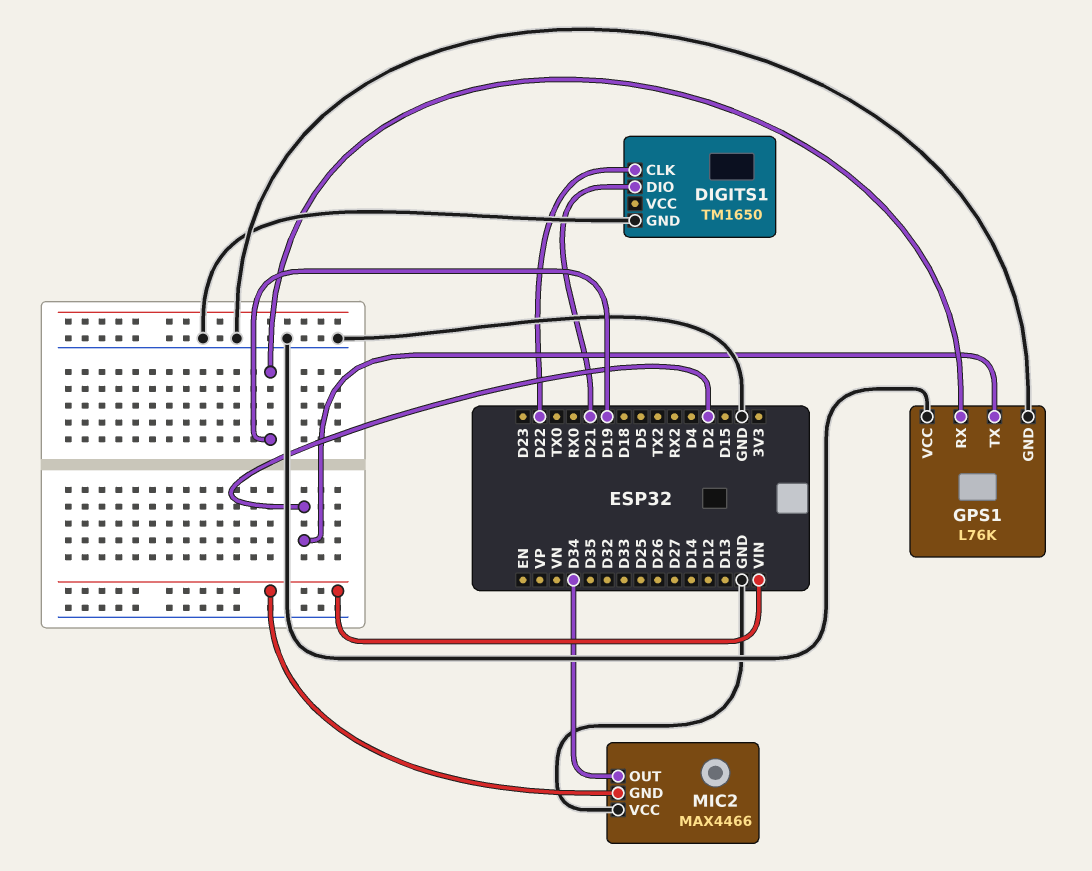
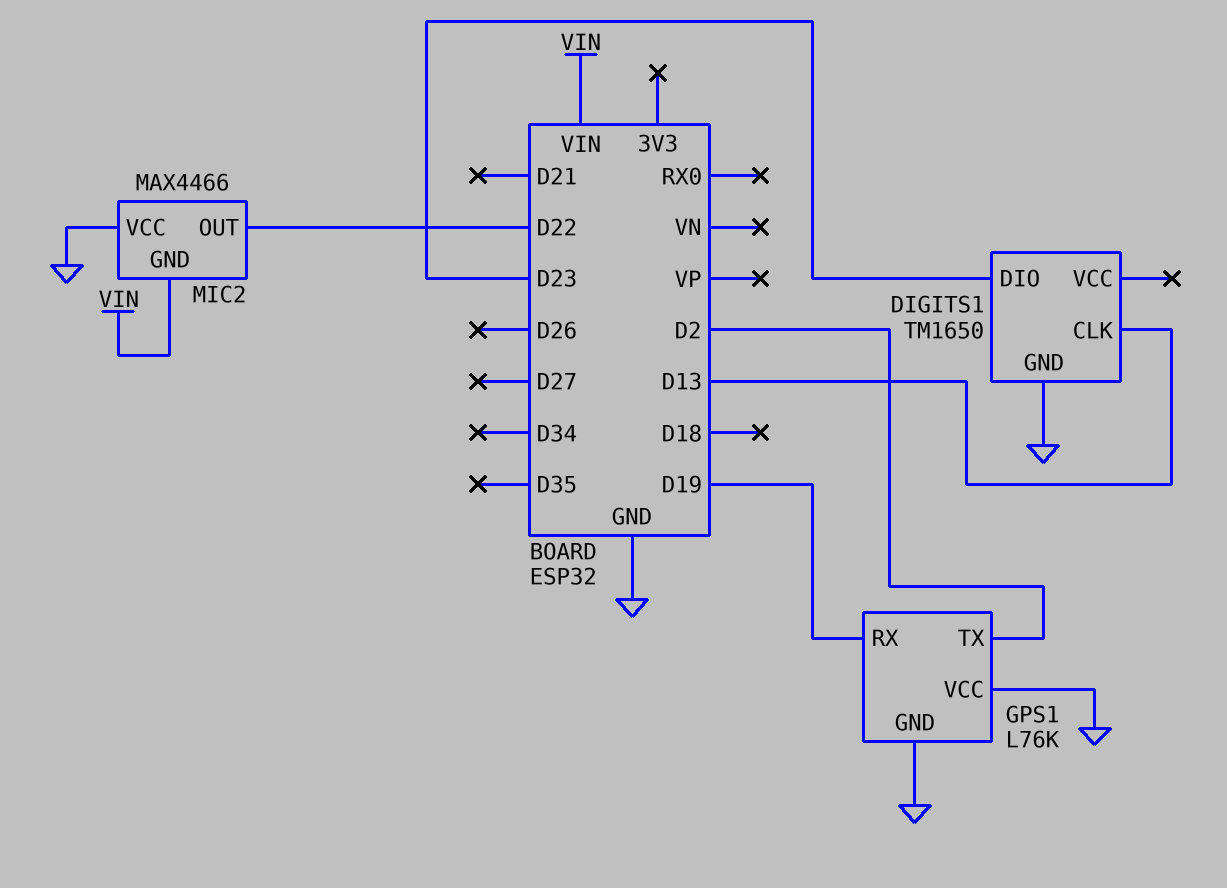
DIGITS1 pin CLK: D22 -> D13
DIGITS1 pin DIO: D21 -> D23
MIC2 pin OUT: D34 -> D22

